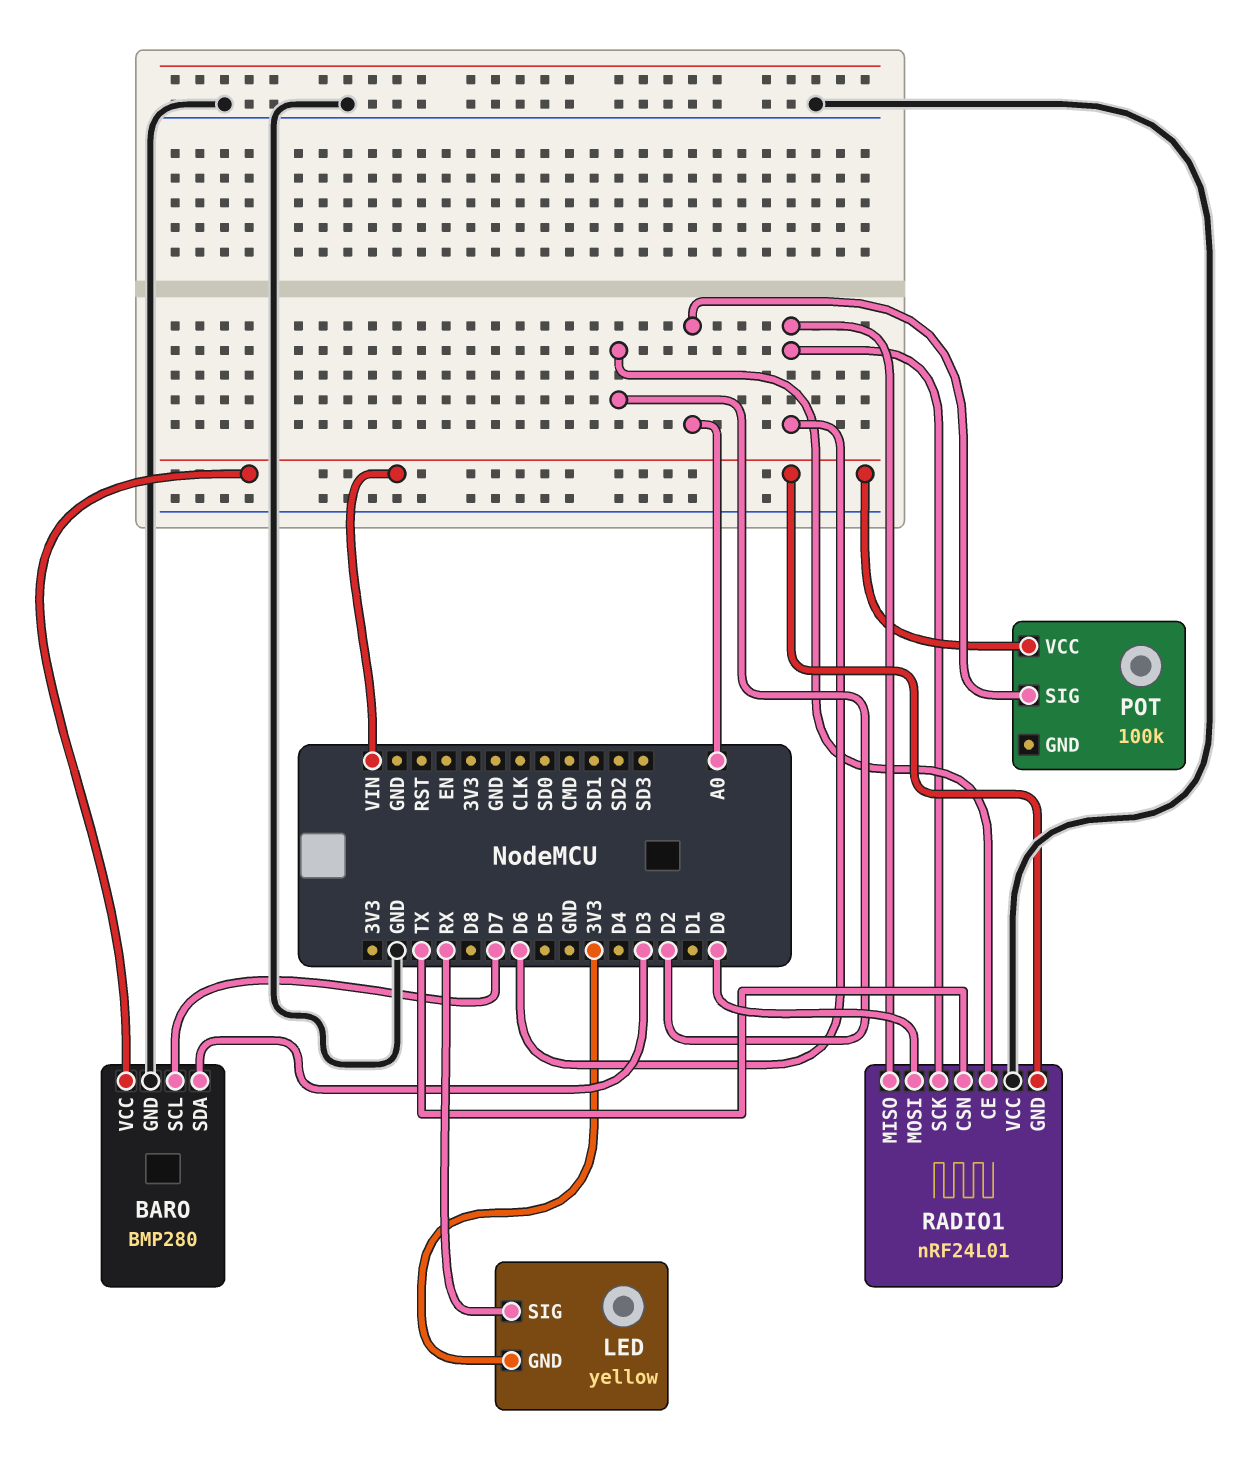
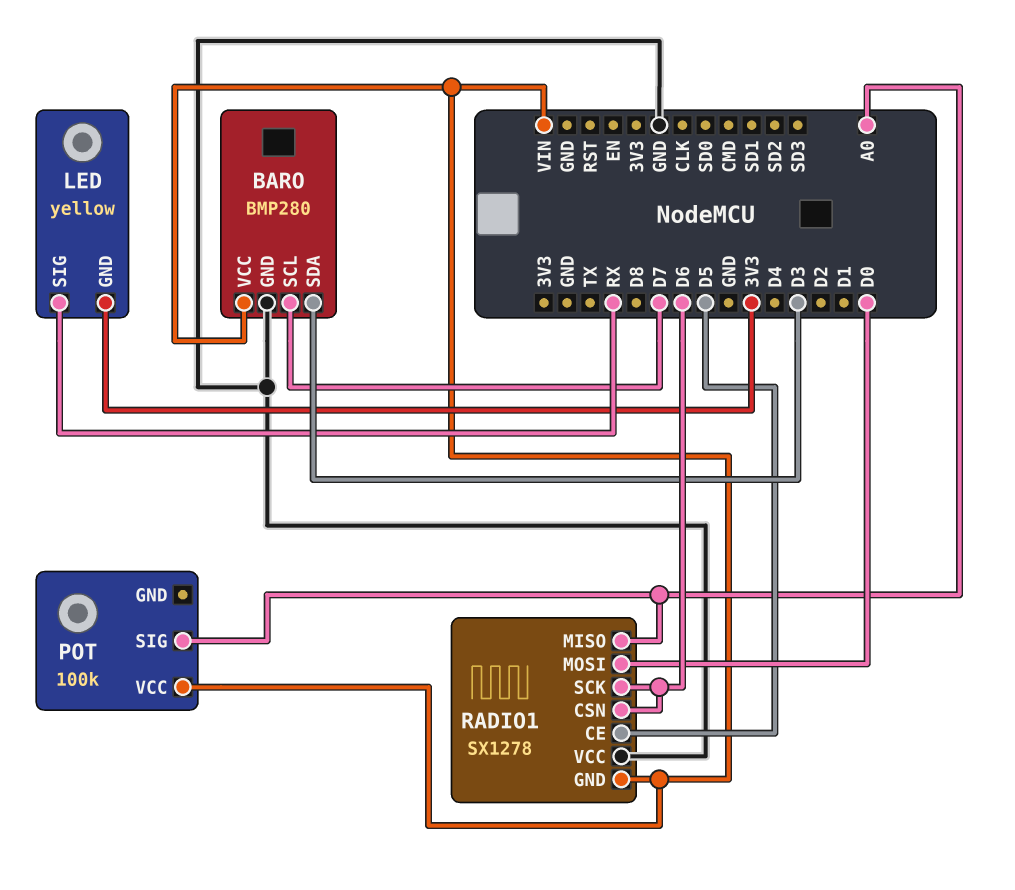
RADIO1: nRF24L01 -> SX1278
RADIO1 pin CE: D2 -> D5
RADIO1 pin CSN: TX -> D6
RADIO1 pin MISO: D6 -> A0

